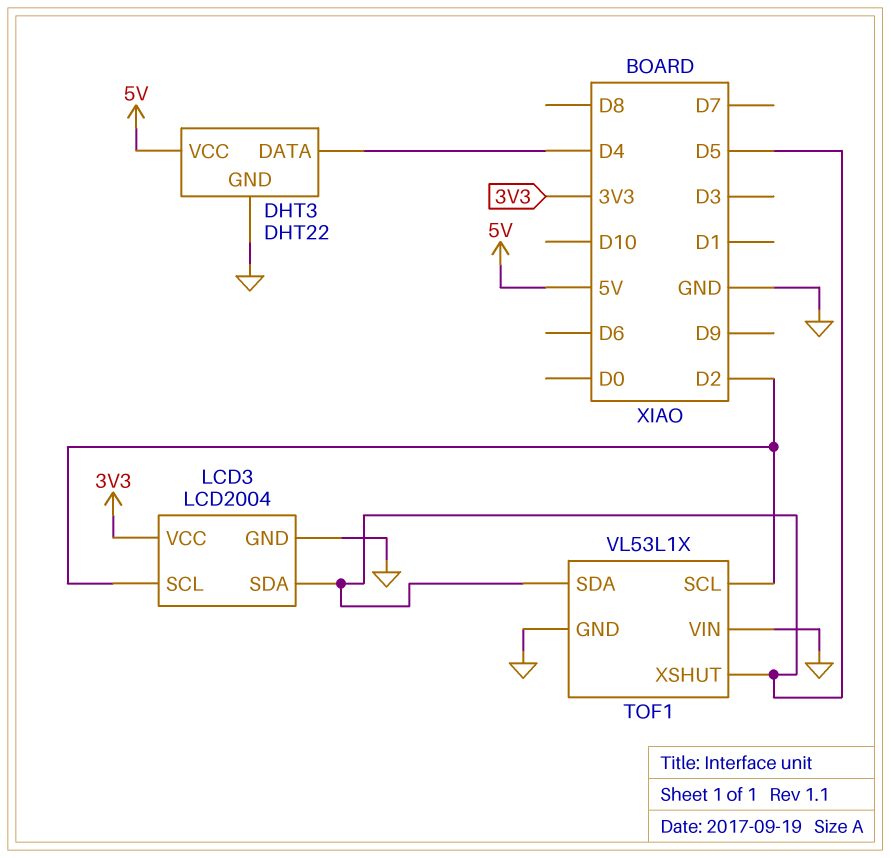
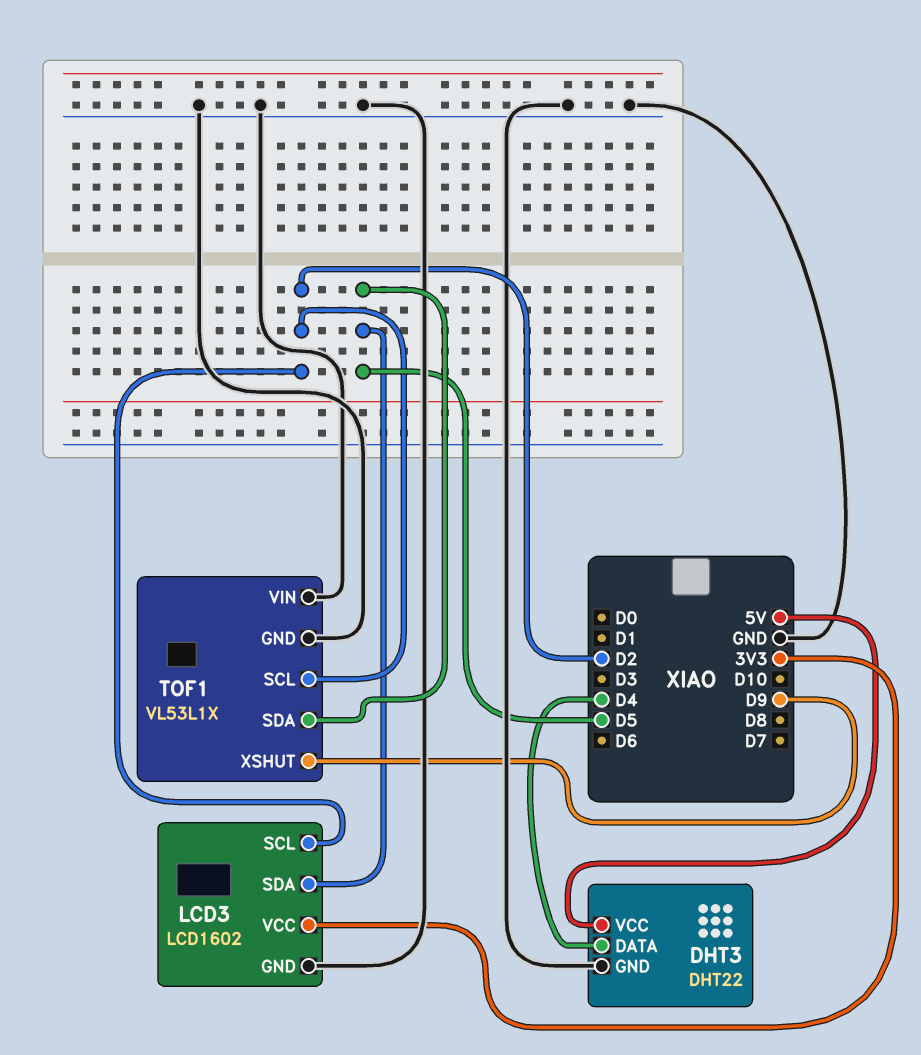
LCD3: LCD2004 -> LCD1602
TOF1 pin XSHUT: D5 -> D9

